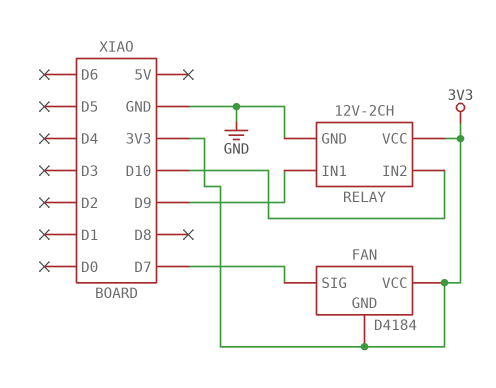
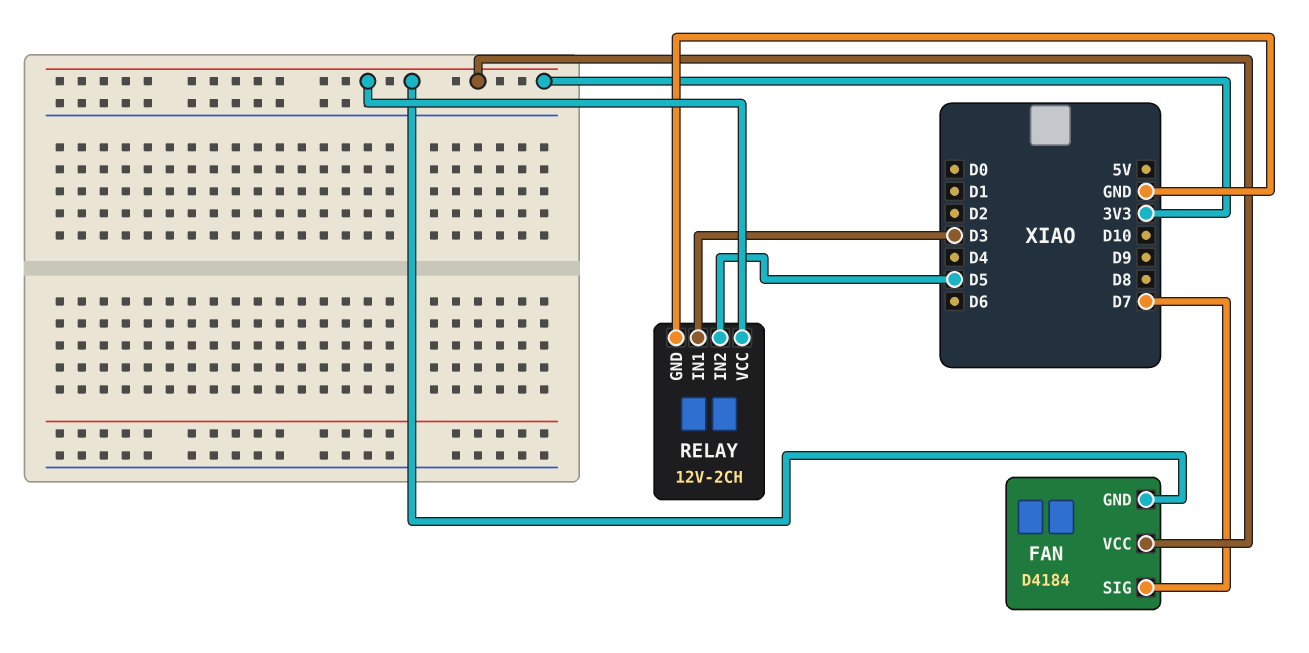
RELAY pin IN1: D9 -> D3
RELAY pin IN2: D10 -> D5

